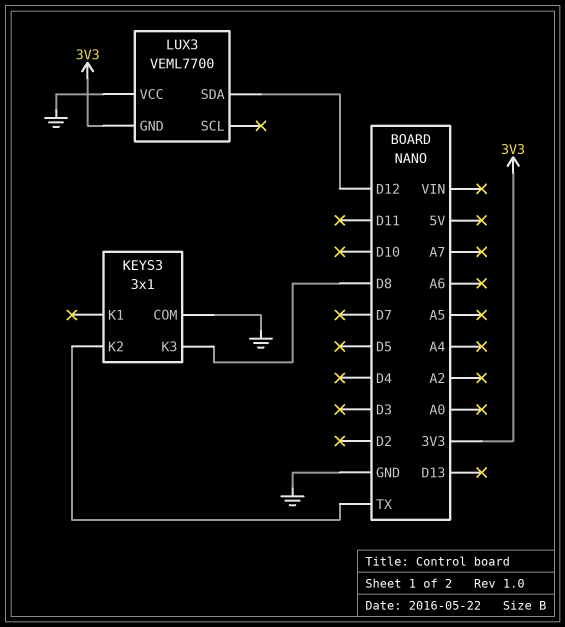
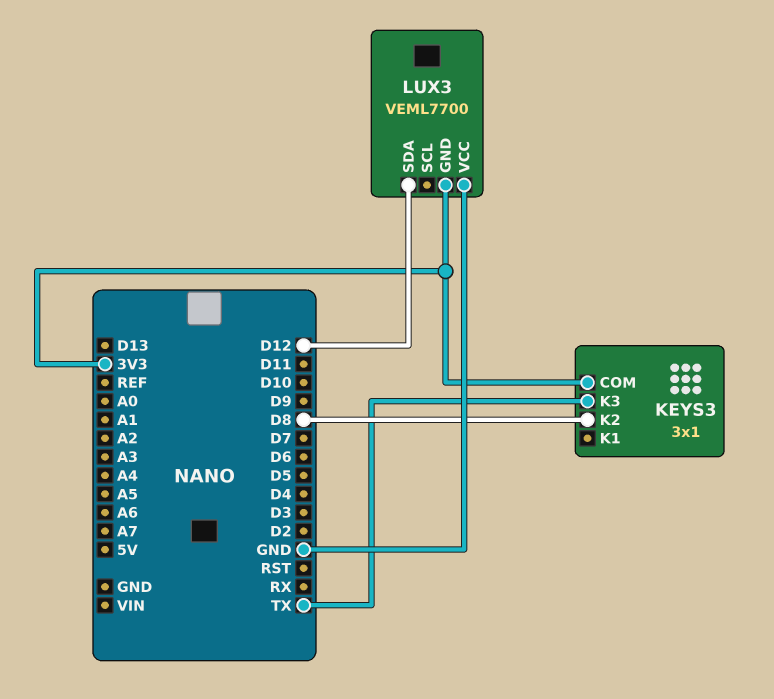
KEYS3 pin COM: GND -> 3V3
KEYS3 pin K2: TX -> D8
KEYS3 pin K3: D8 -> TX

